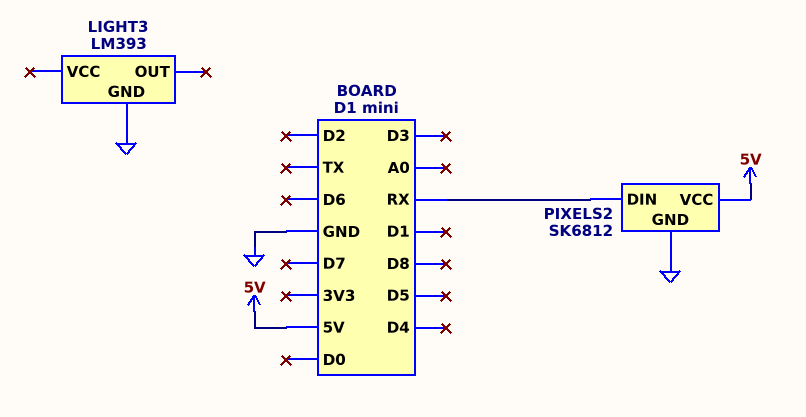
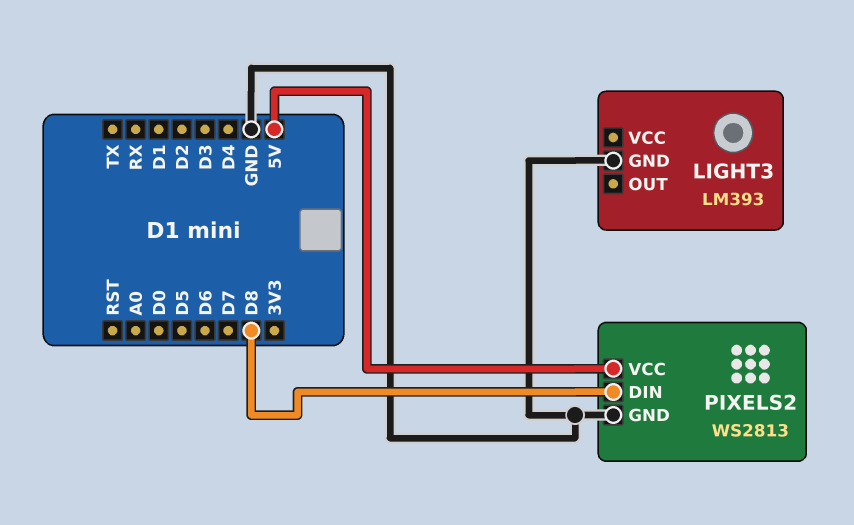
PIXELS2: SK6812 -> WS2813
PIXELS2 pin DIN: RX -> D8

